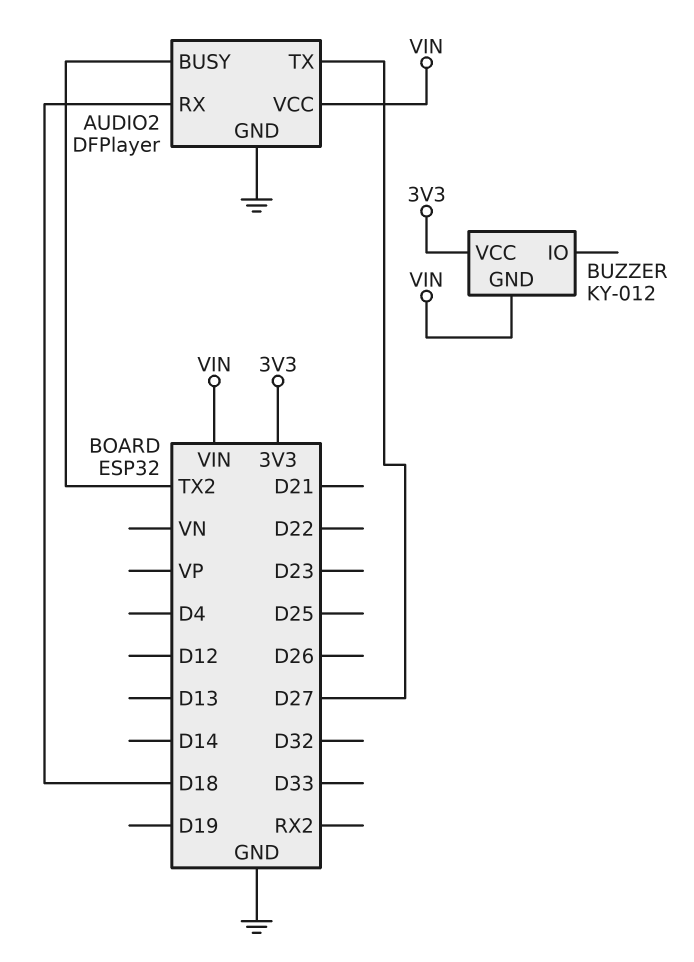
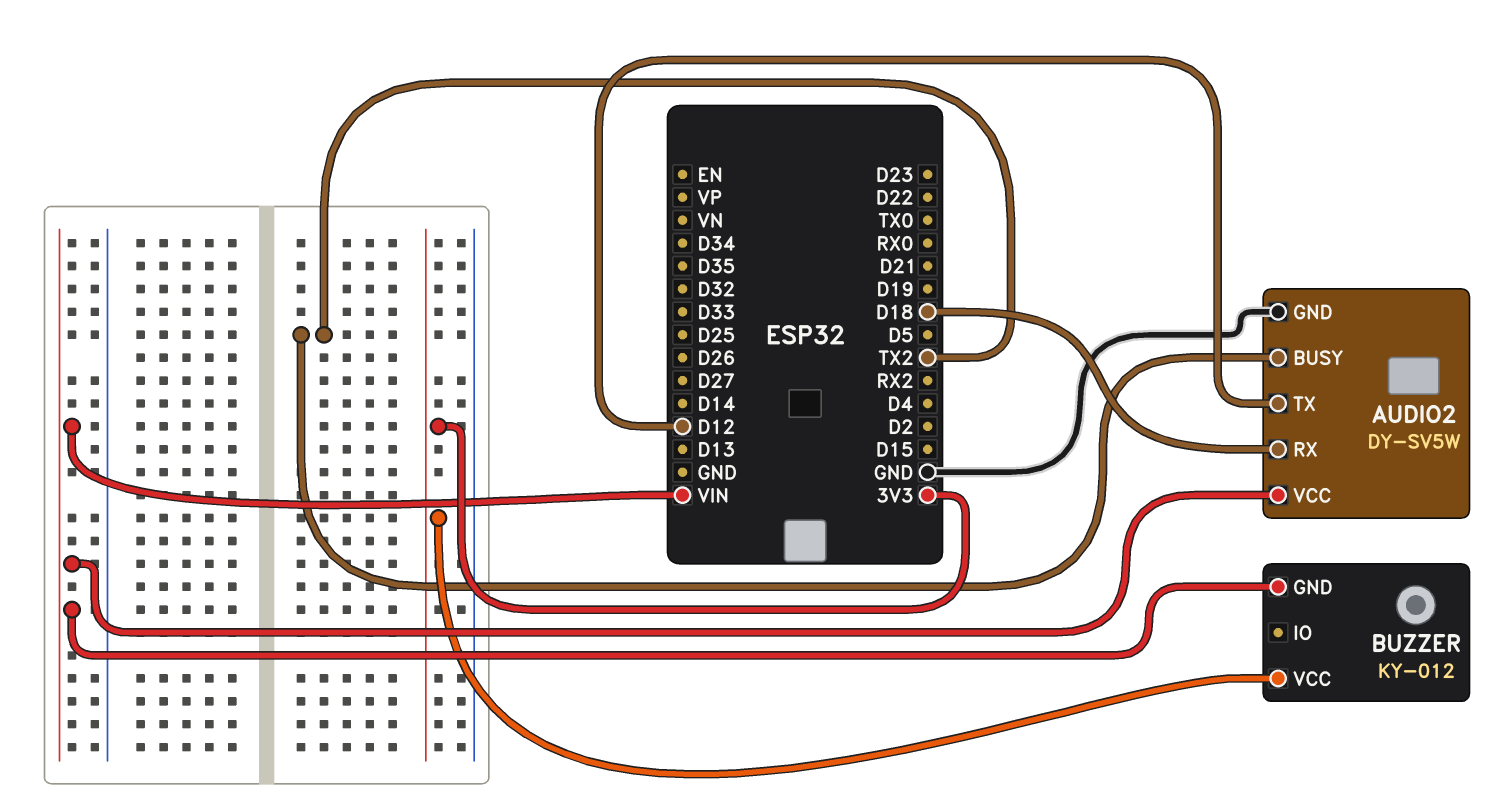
AUDIO2: DFPlayer -> DY-SV5W
AUDIO2 pin TX: D27 -> D12

